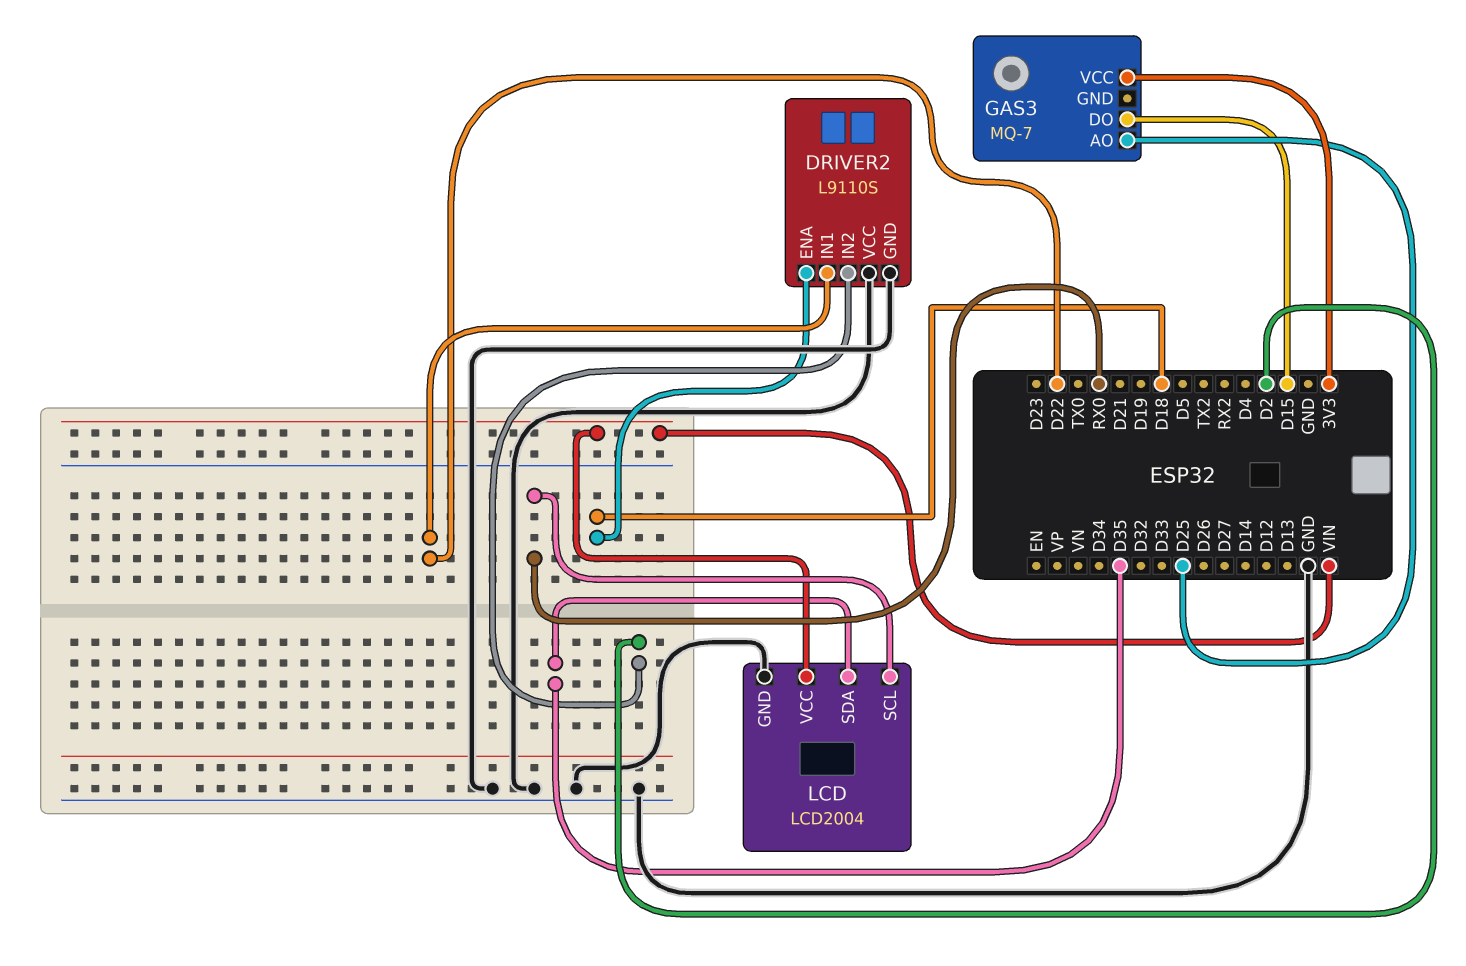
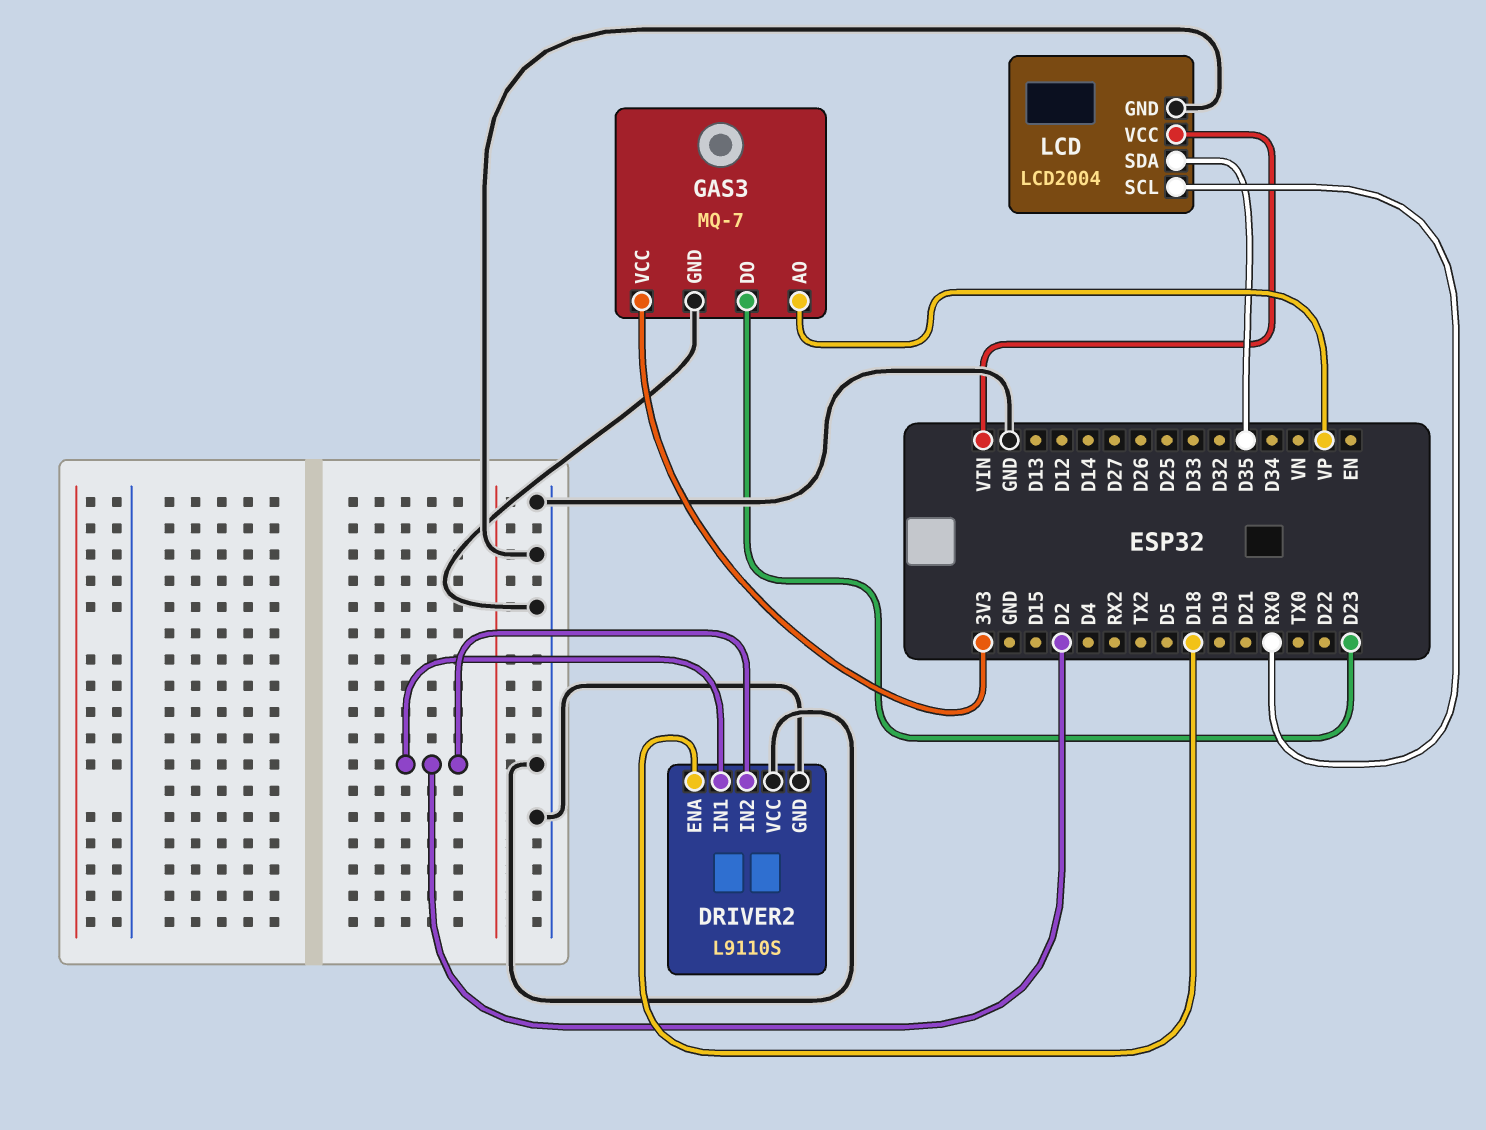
DRIVER2 pin IN1: D22 -> D2
GAS3 pin AO: D25 -> VP
GAS3 pin DO: D15 -> D23
GAS3 pin GND: none -> GND

